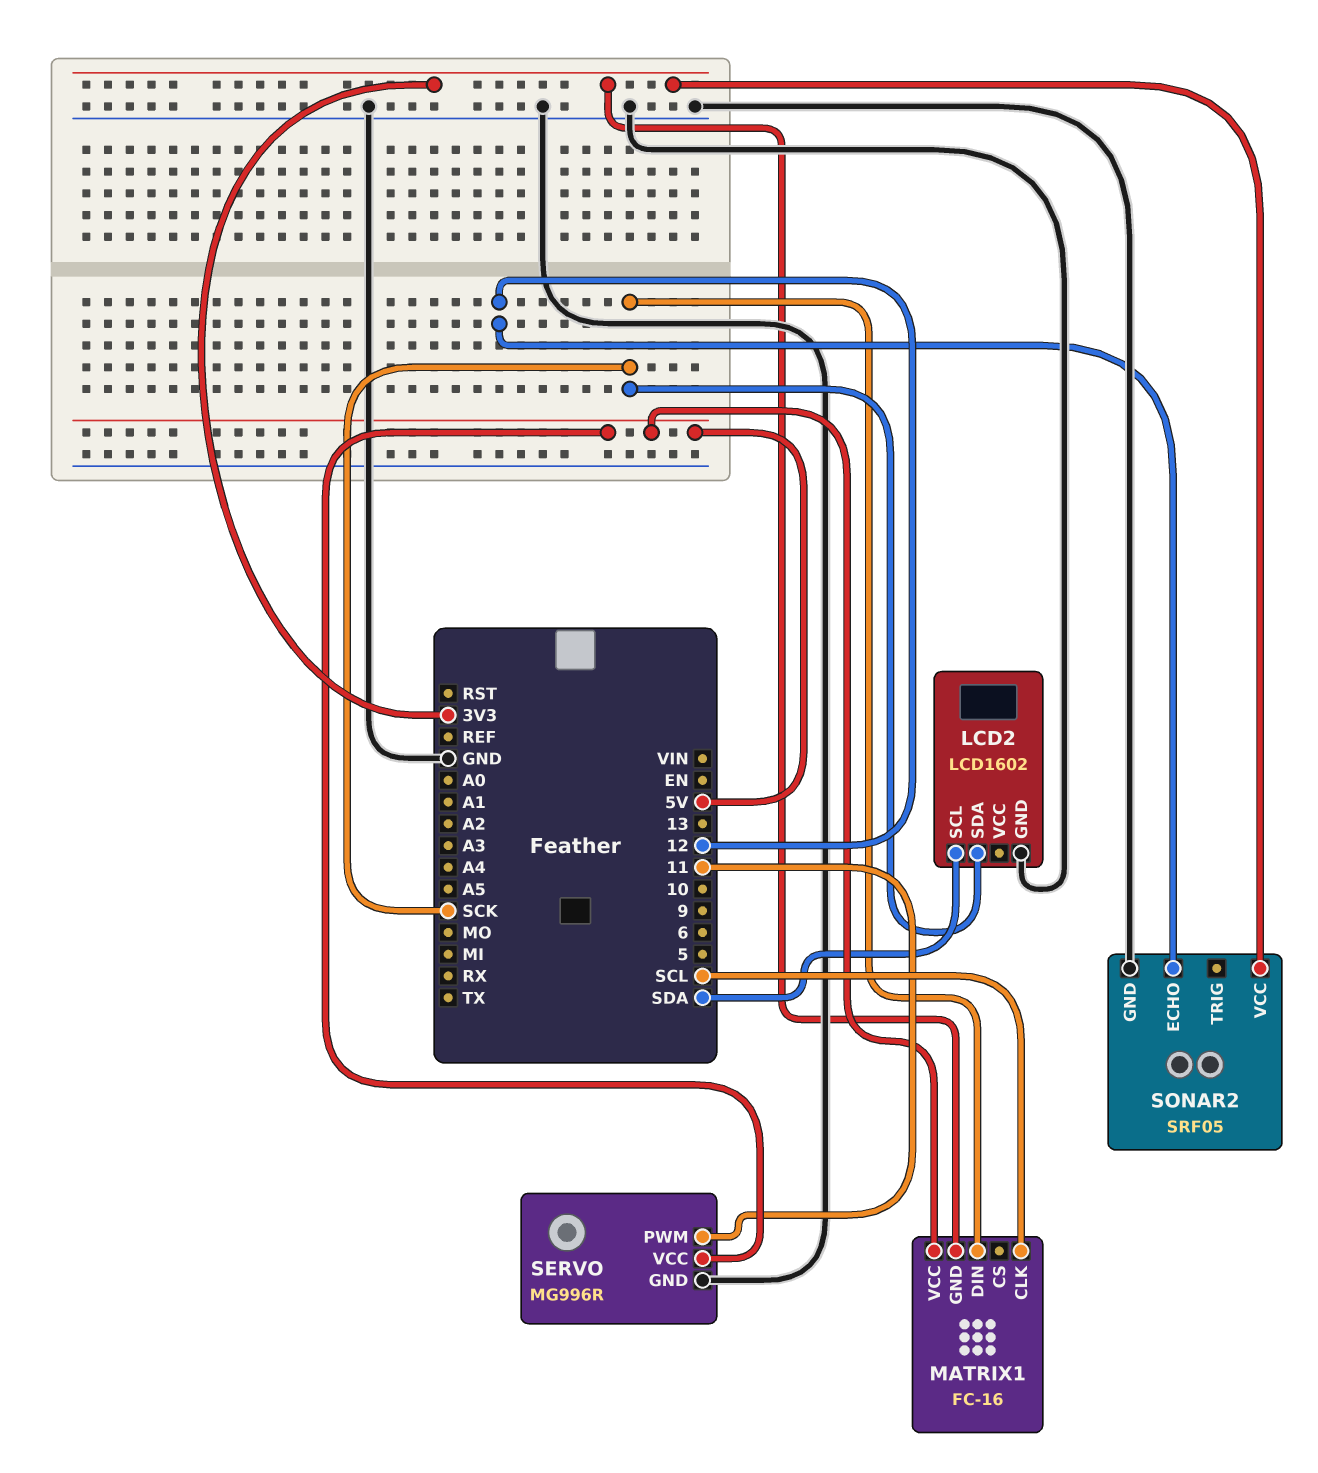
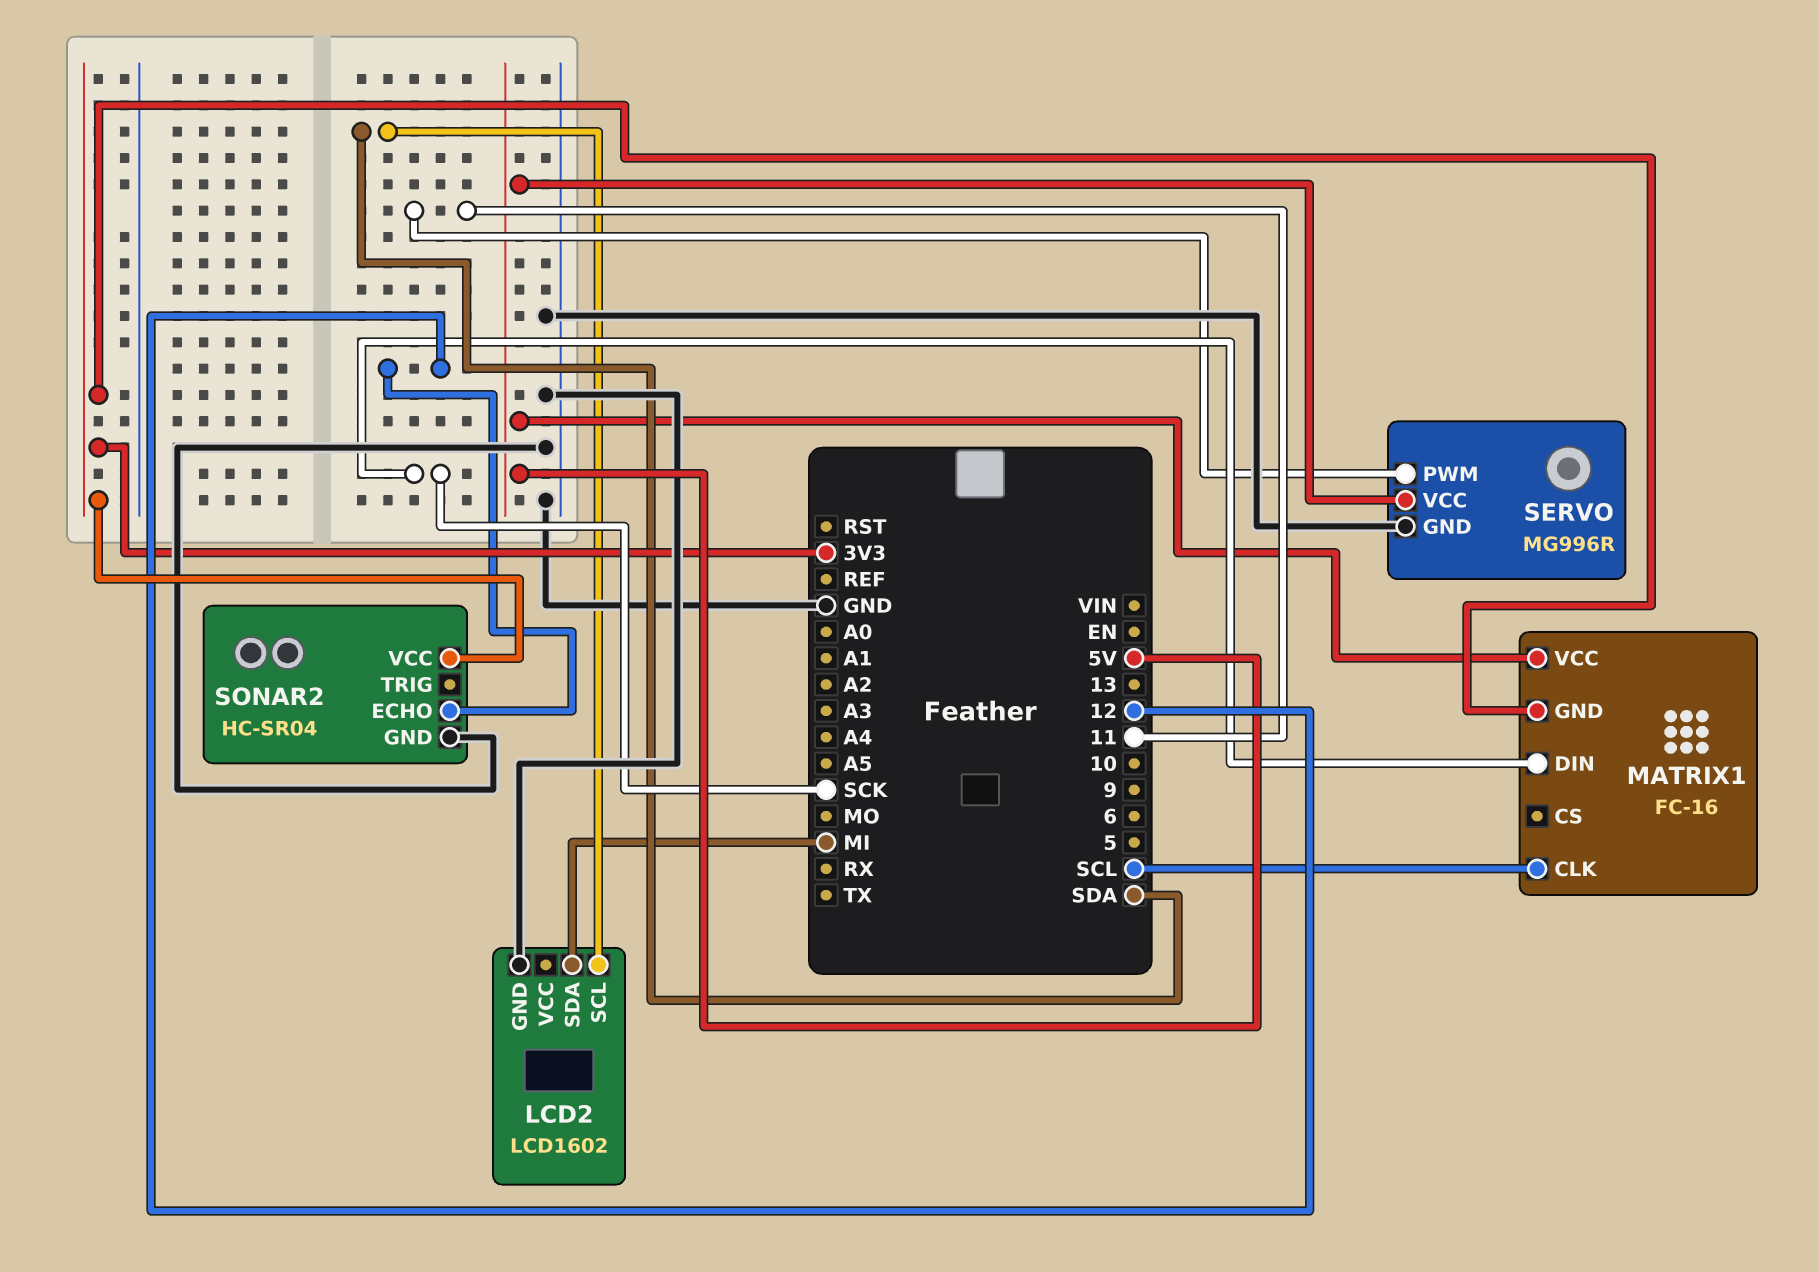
LCD2 pin SDA: SCK -> MI
SONAR2: SRF05 -> HC-SR04

